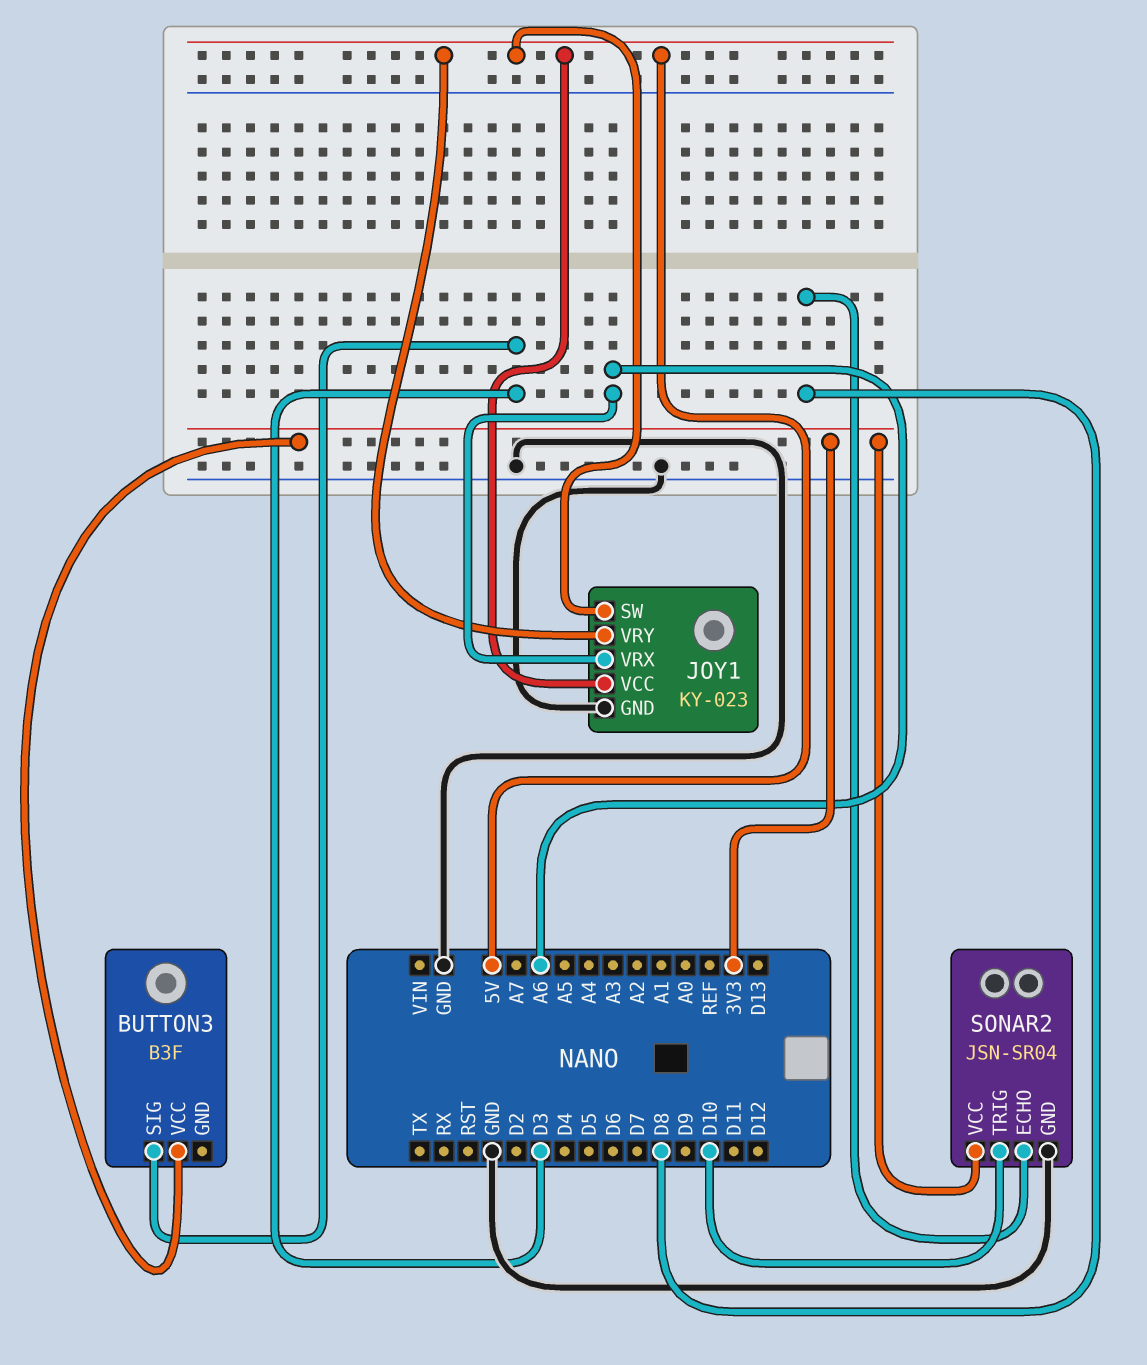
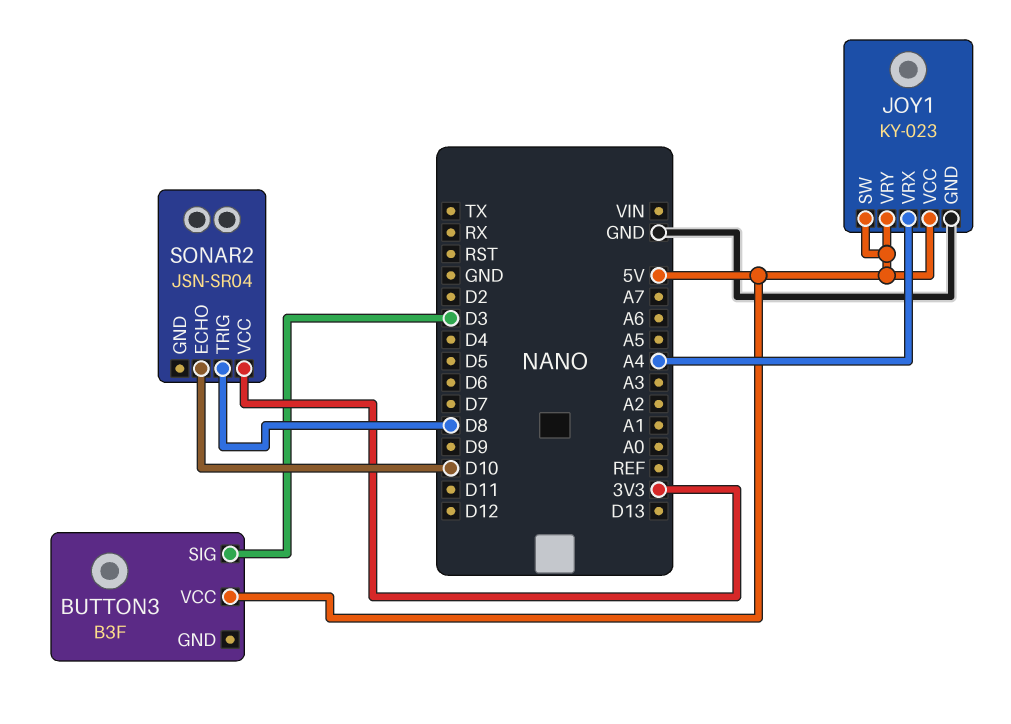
BUTTON3 pin VCC: 3V3 -> 5V
JOY1 pin VRX: A6 -> A4
SONAR2 pin ECHO: D8 -> D10
SONAR2 pin GND: GND -> none
SONAR2 pin TRIG: D10 -> D8

